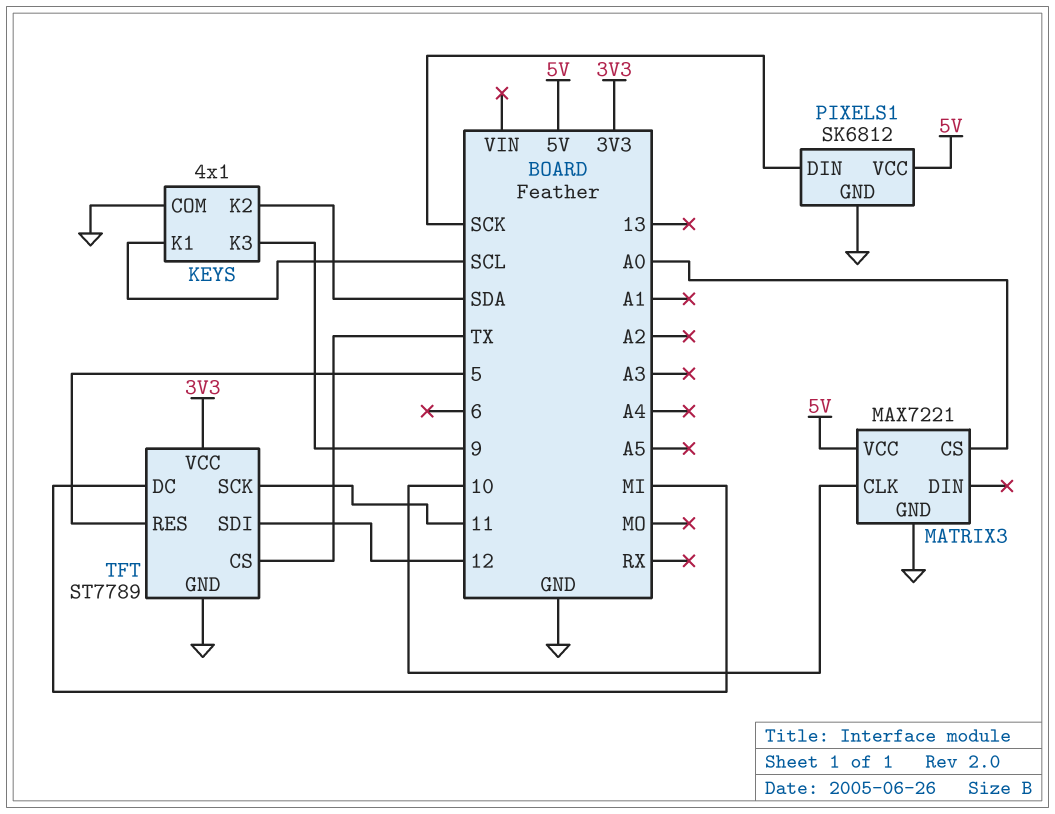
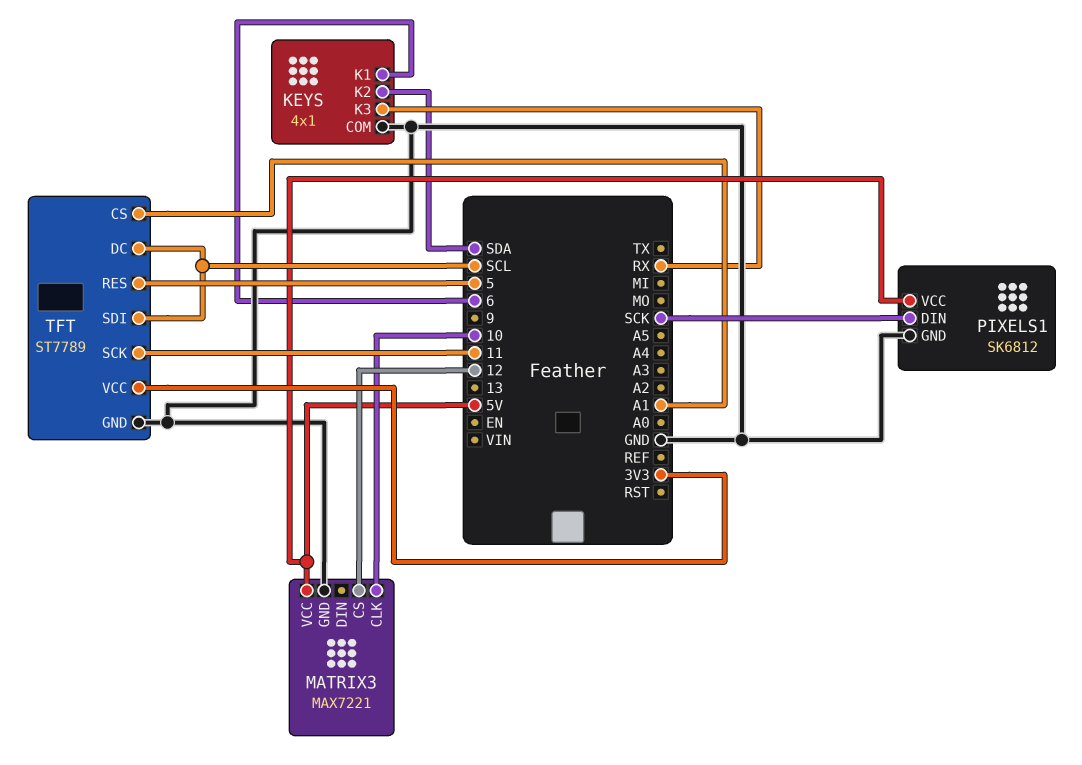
KEYS pin K1: SCL -> 6
KEYS pin K3: 9 -> RX
MATRIX3 pin CS: A0 -> 12
TFT pin CS: TX -> A1
TFT pin DC: MI -> SCL
TFT pin SDI: 12 -> SCL

